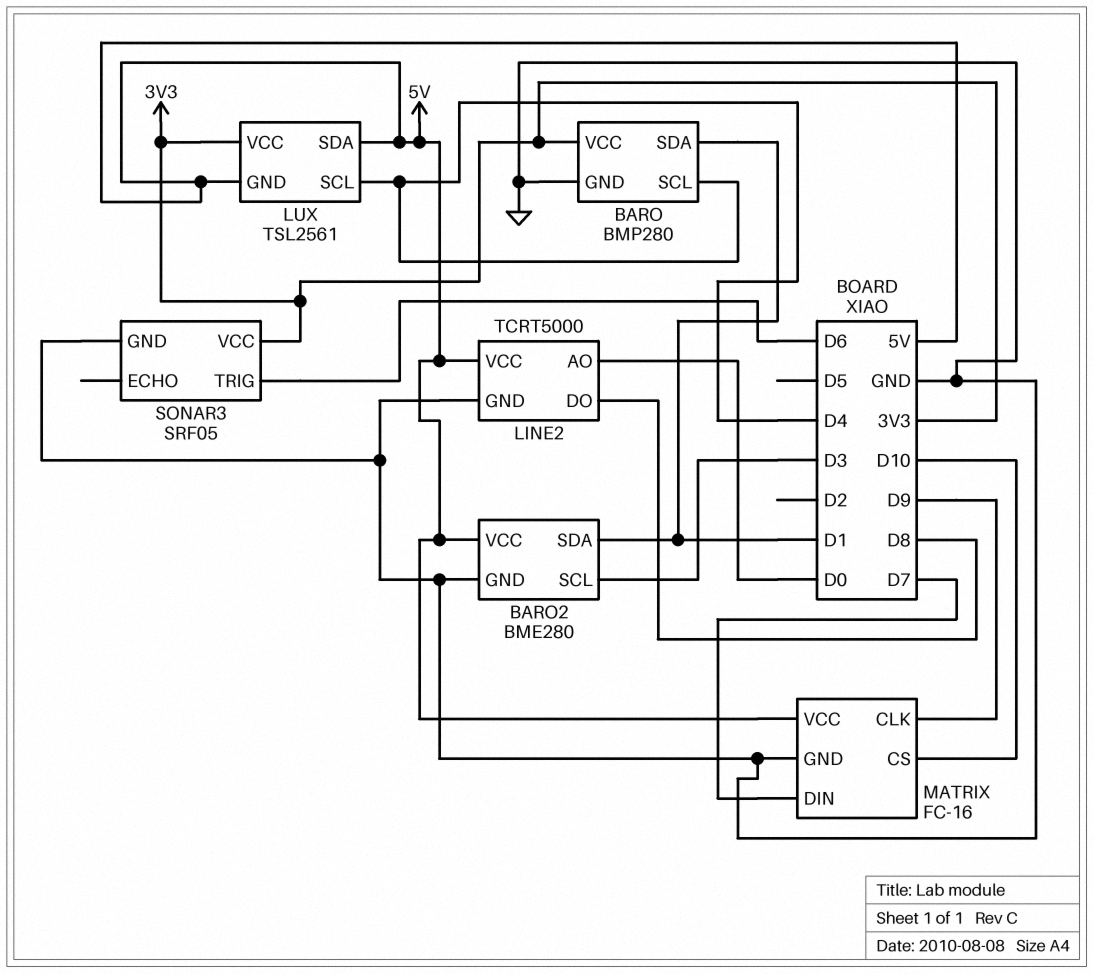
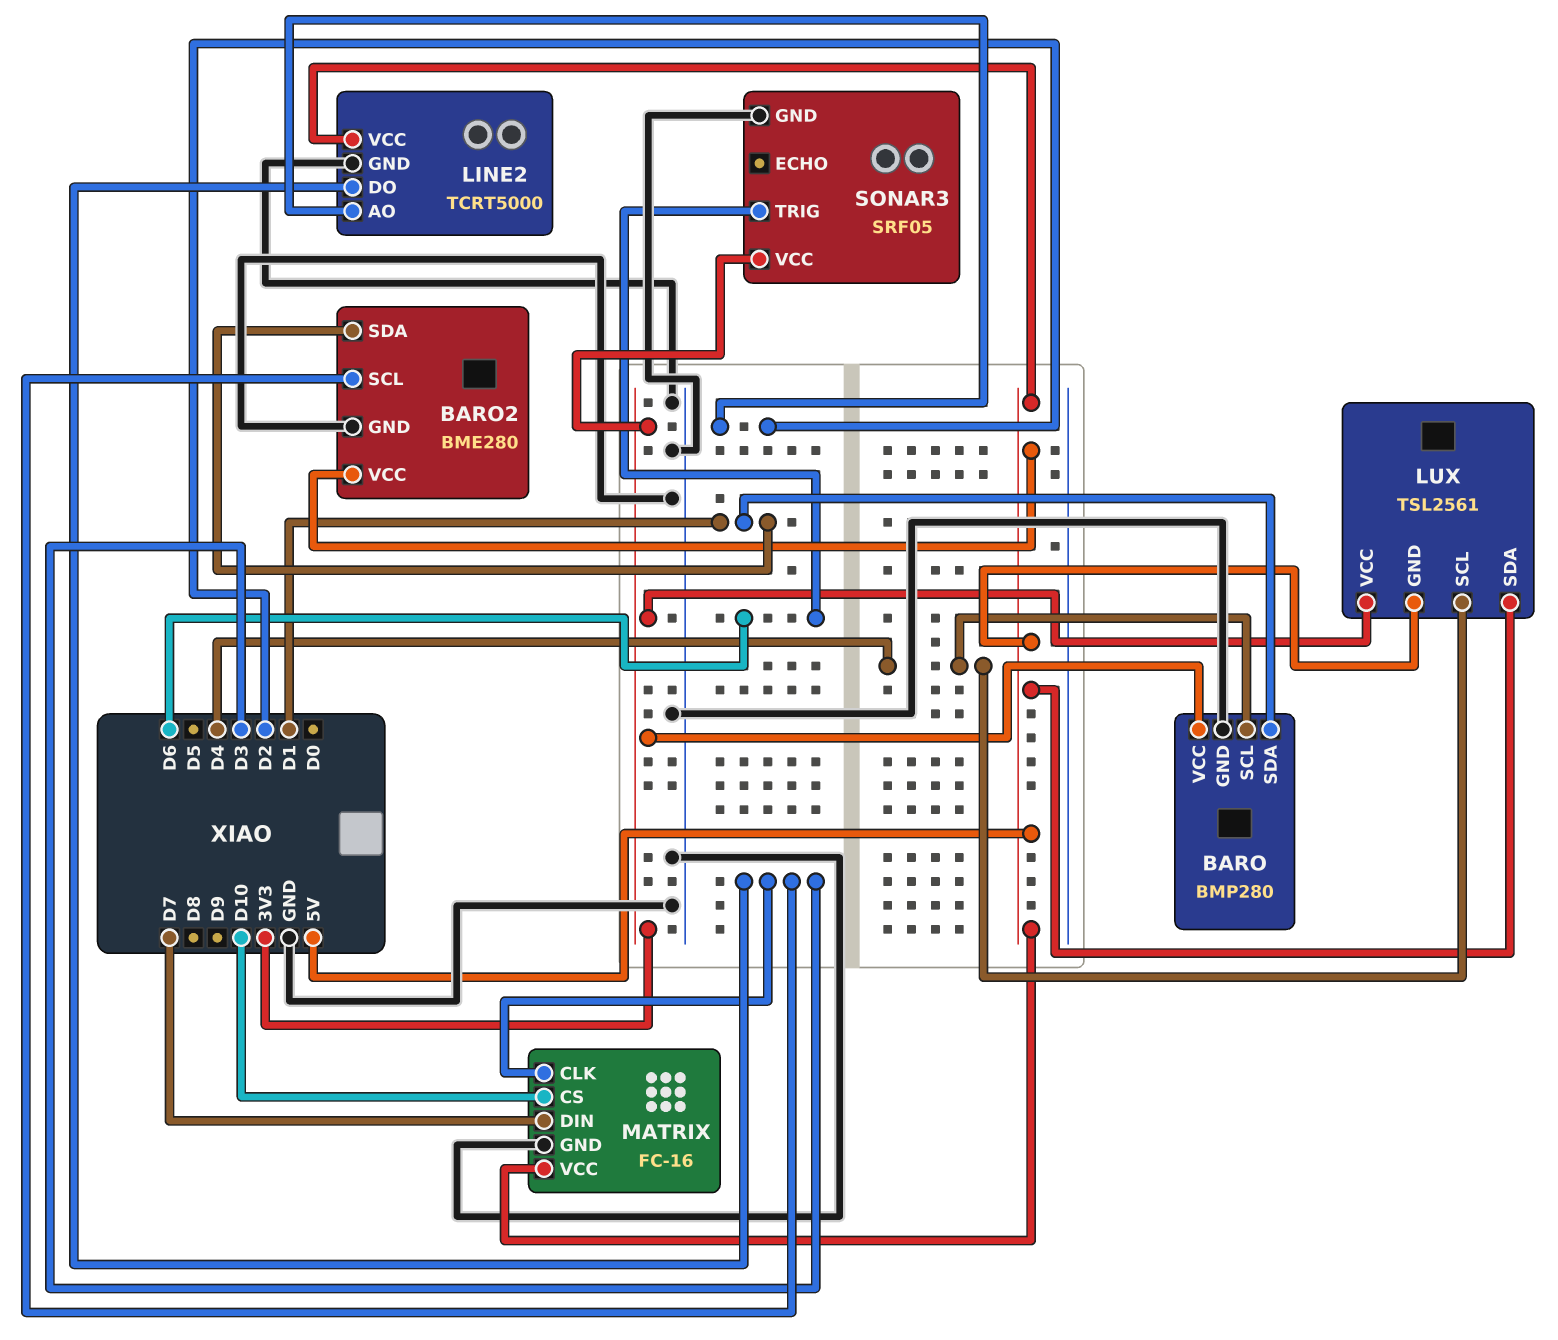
LINE2 pin AO: D0 -> D2
LINE2 pin DO: D8 -> D3
MATRIX pin CLK: D9 -> D3

